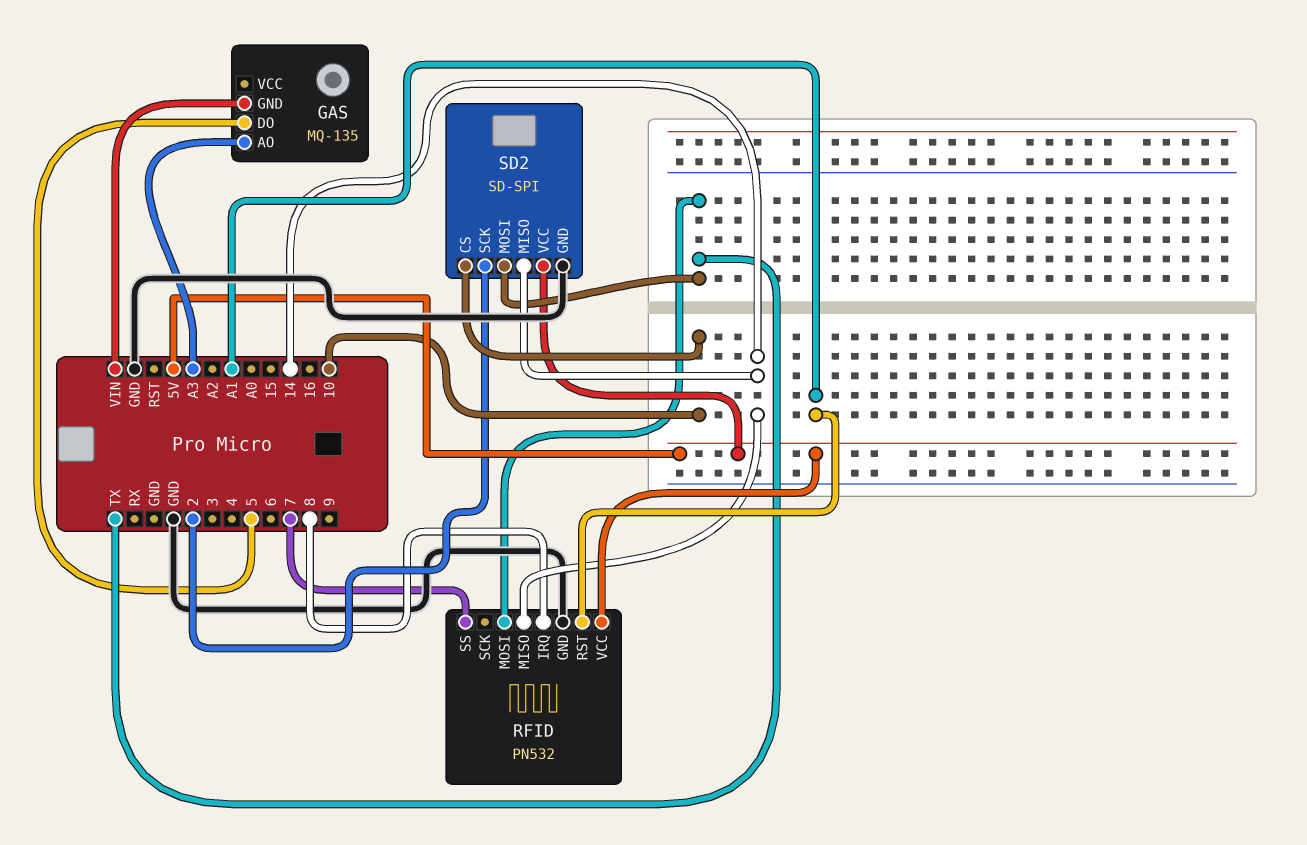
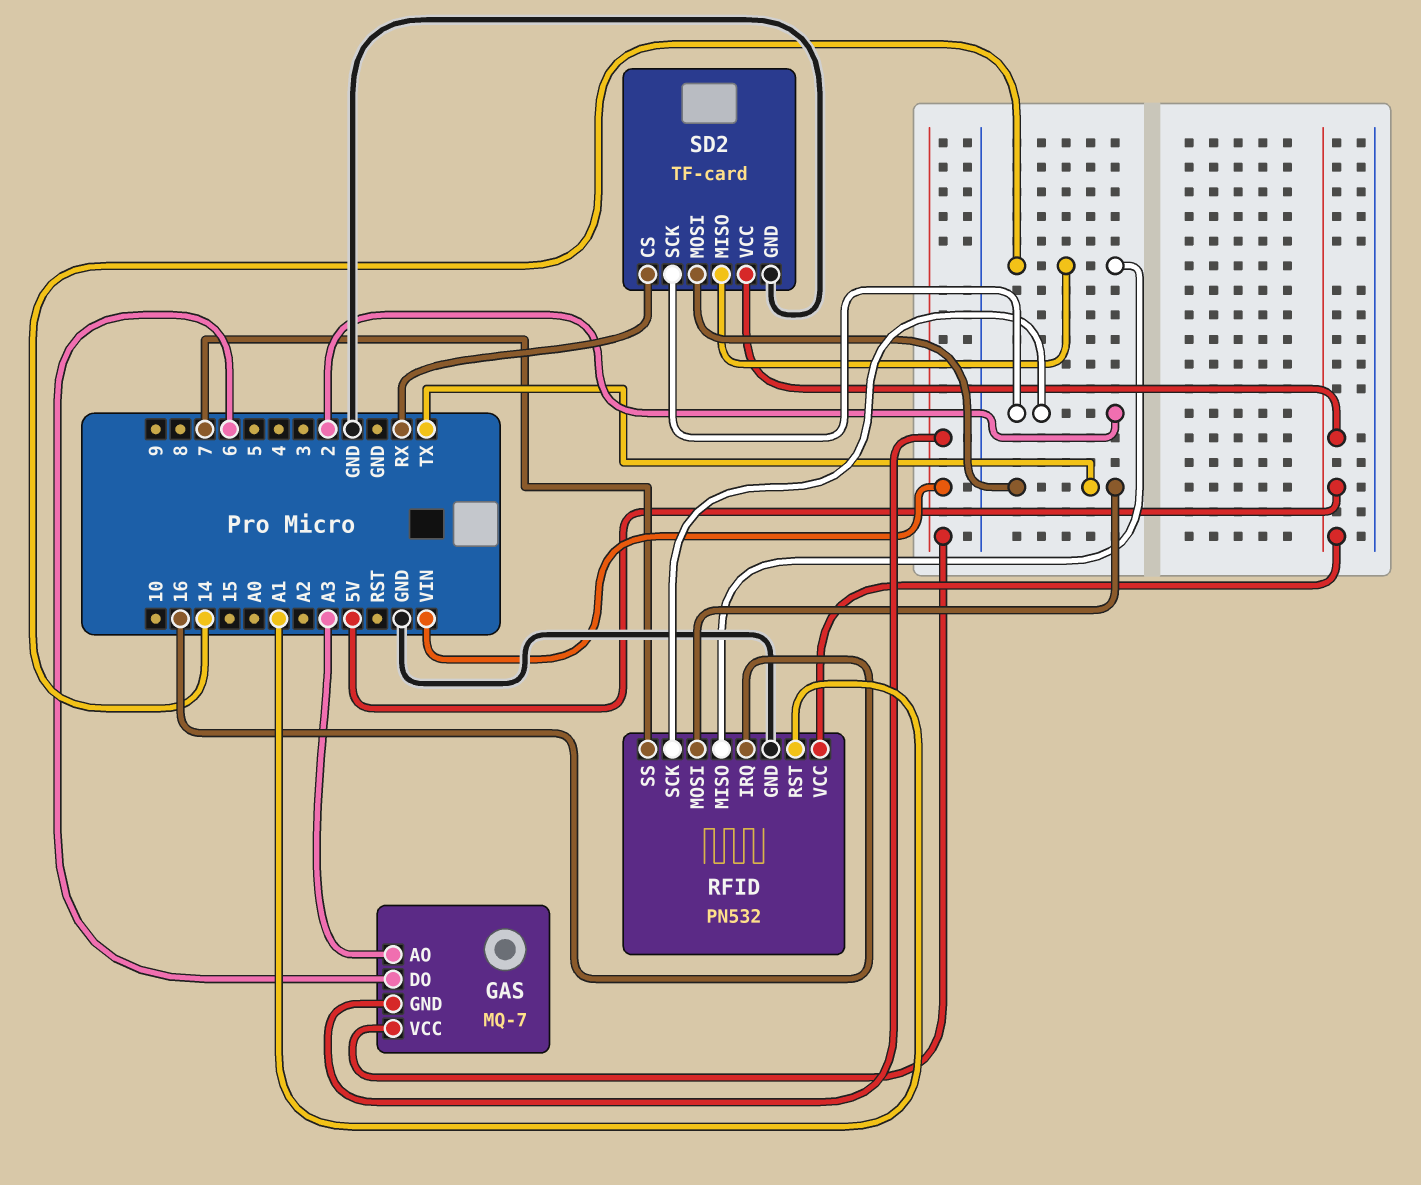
GAS: MQ-135 -> MQ-7
GAS pin DO: 5 -> 6
GAS pin VCC: none -> VIN
RFID pin IRQ: 8 -> 16
RFID pin SCK: none -> 2
SD2: SD-SPI -> TF-card
SD2 pin CS: 10 -> RX

